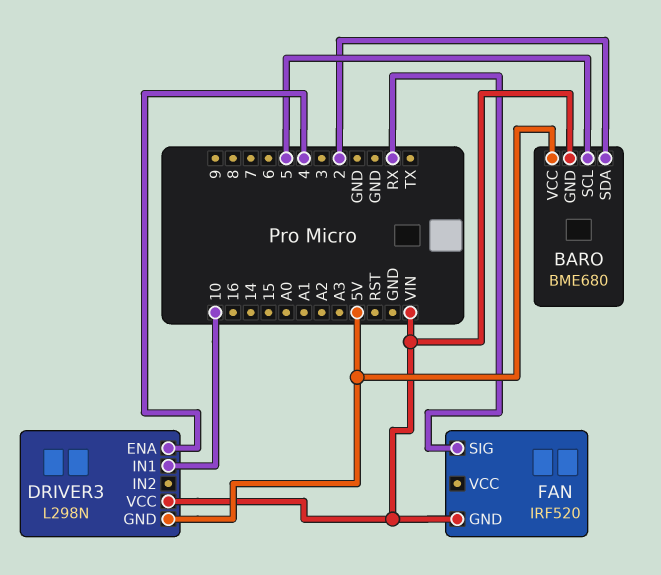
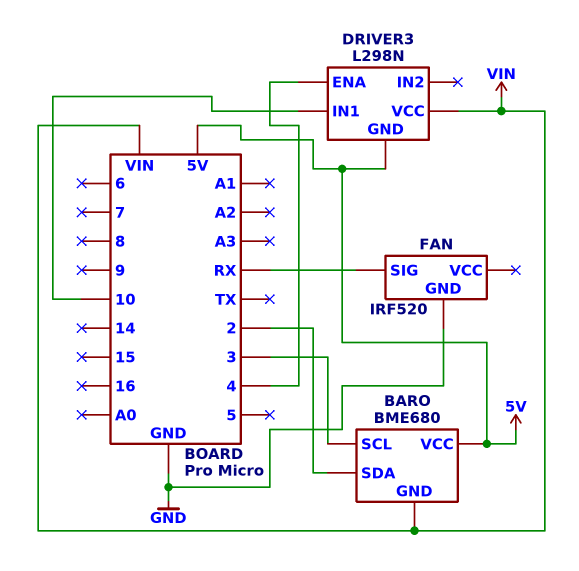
BARO pin SCL: 5 -> 3
FAN pin GND: VIN -> GND

